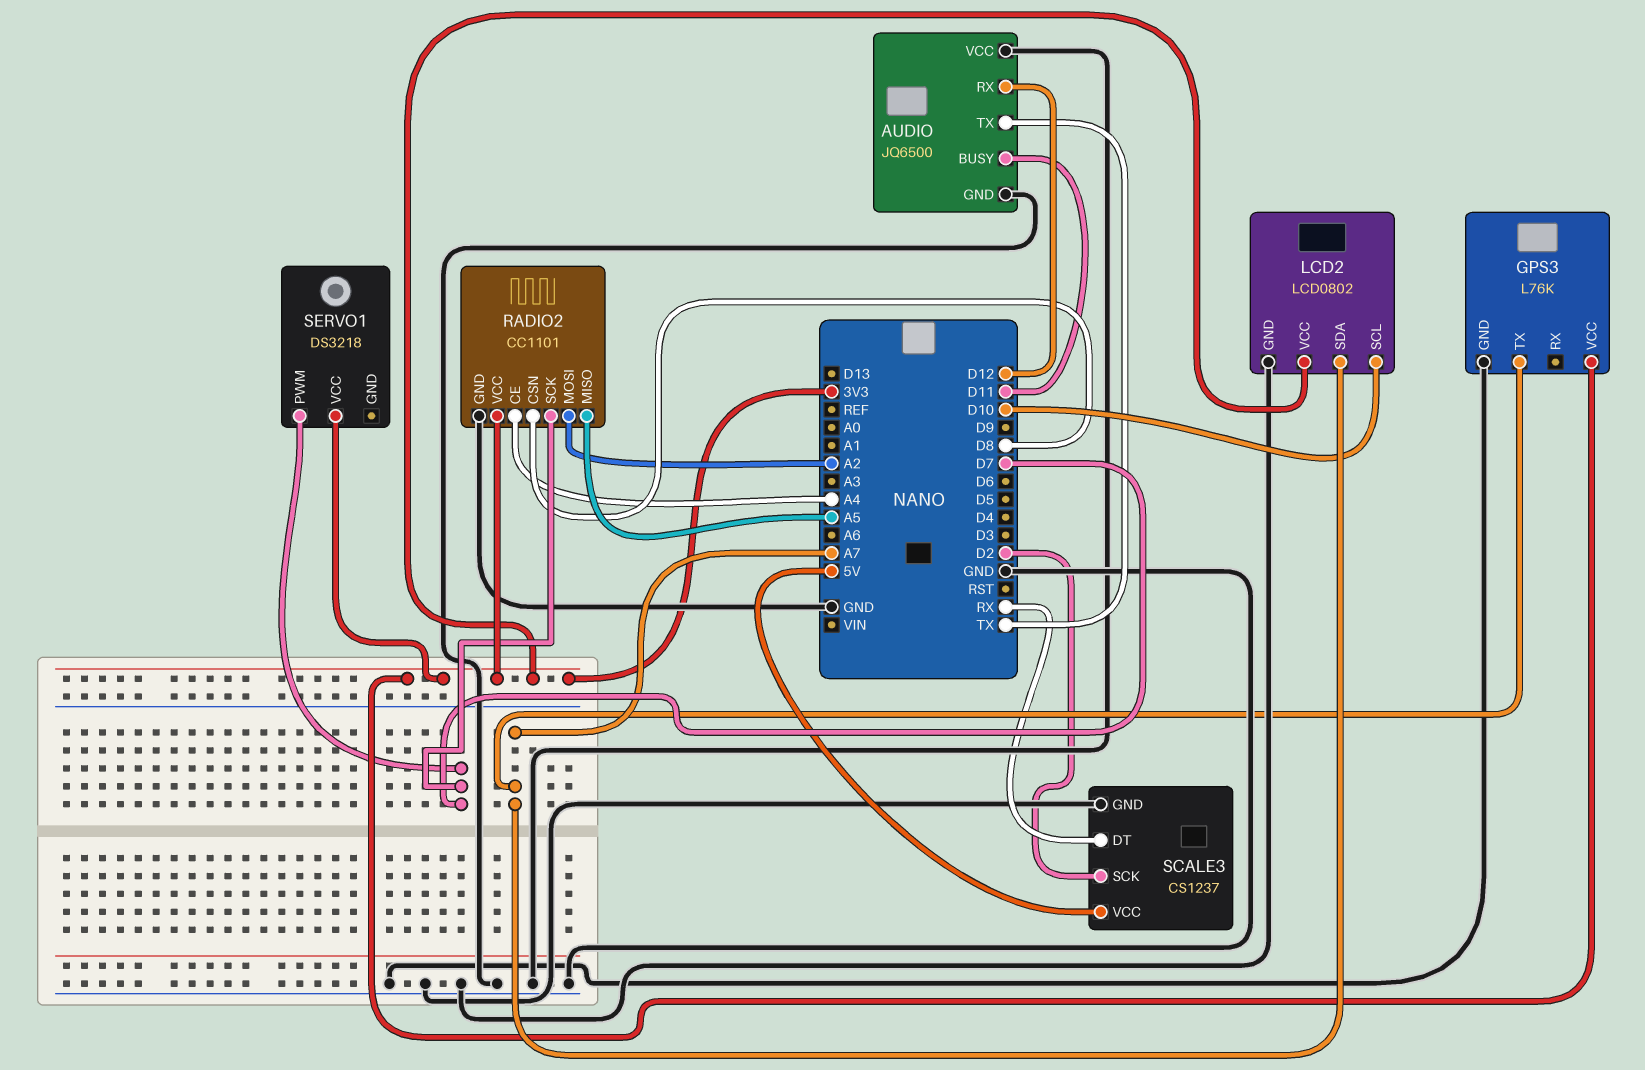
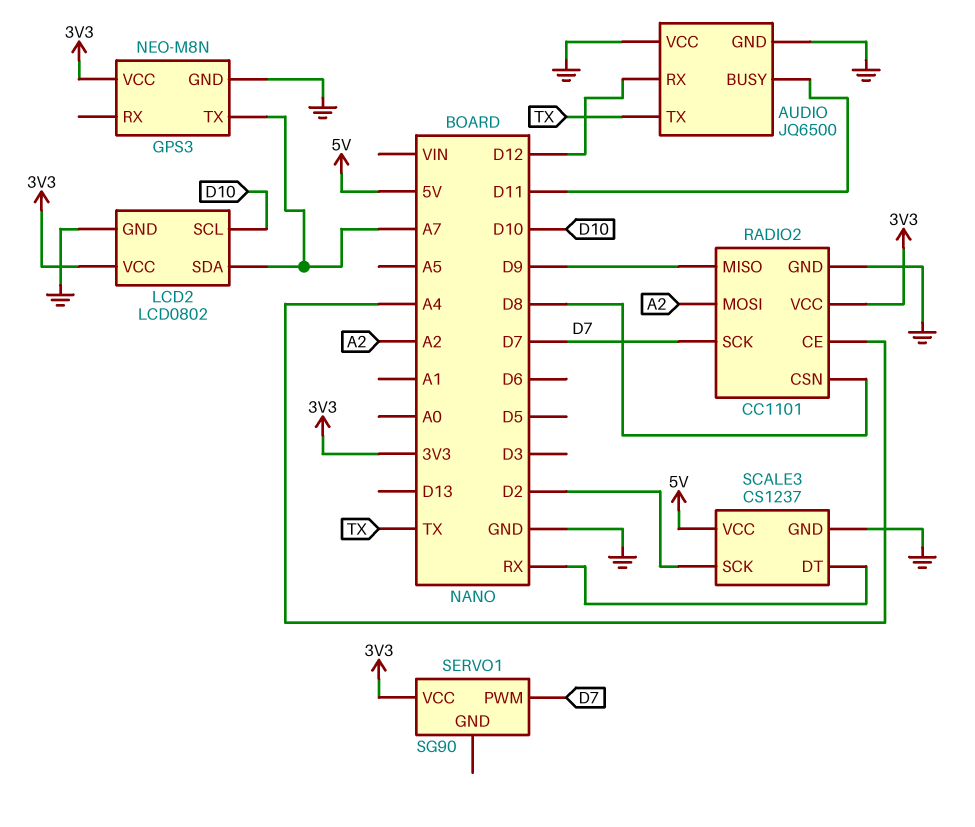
GPS3: L76K -> NEO-M8N
RADIO2 pin MISO: A5 -> D9
SERVO1: DS3218 -> SG90

